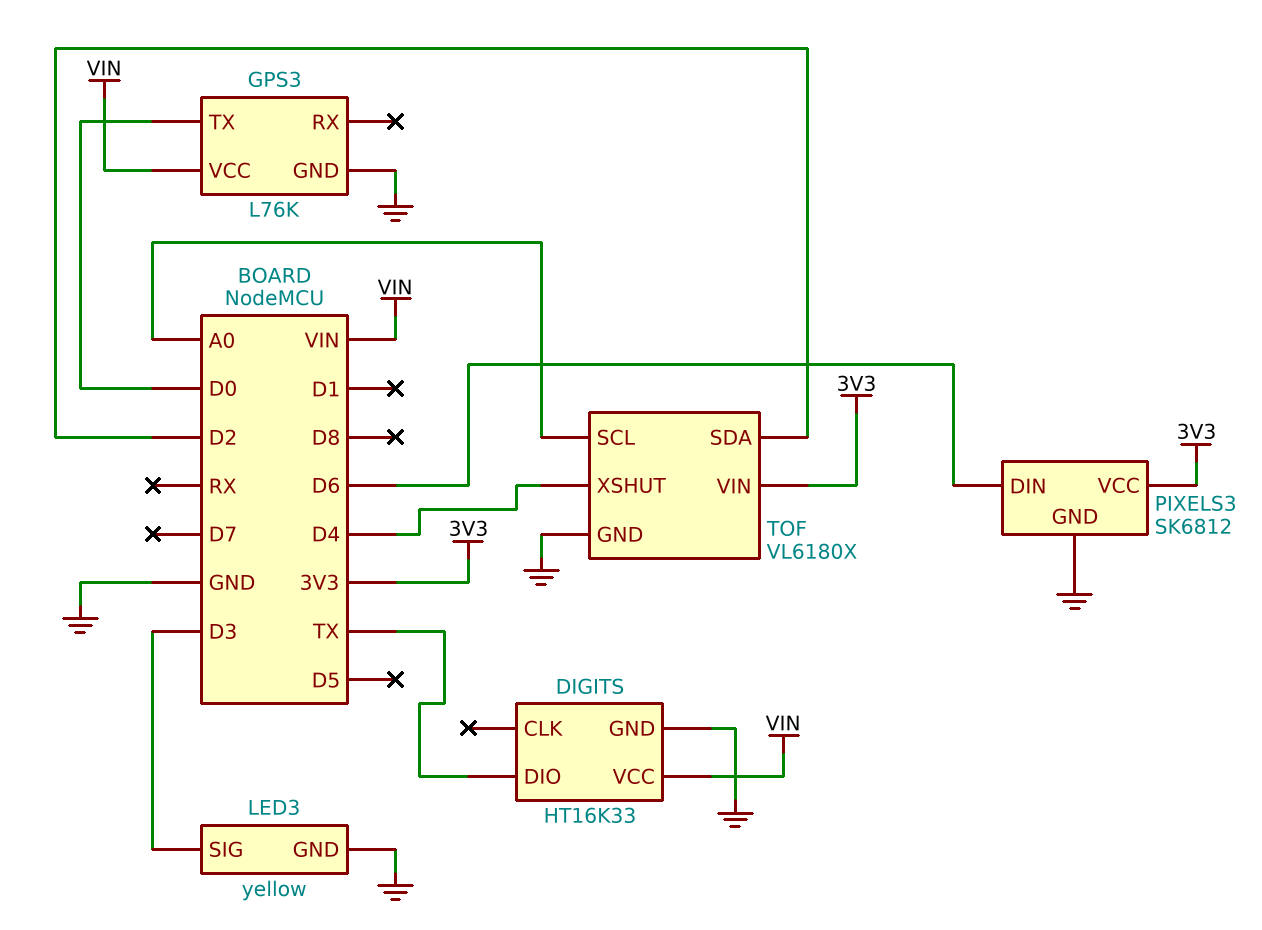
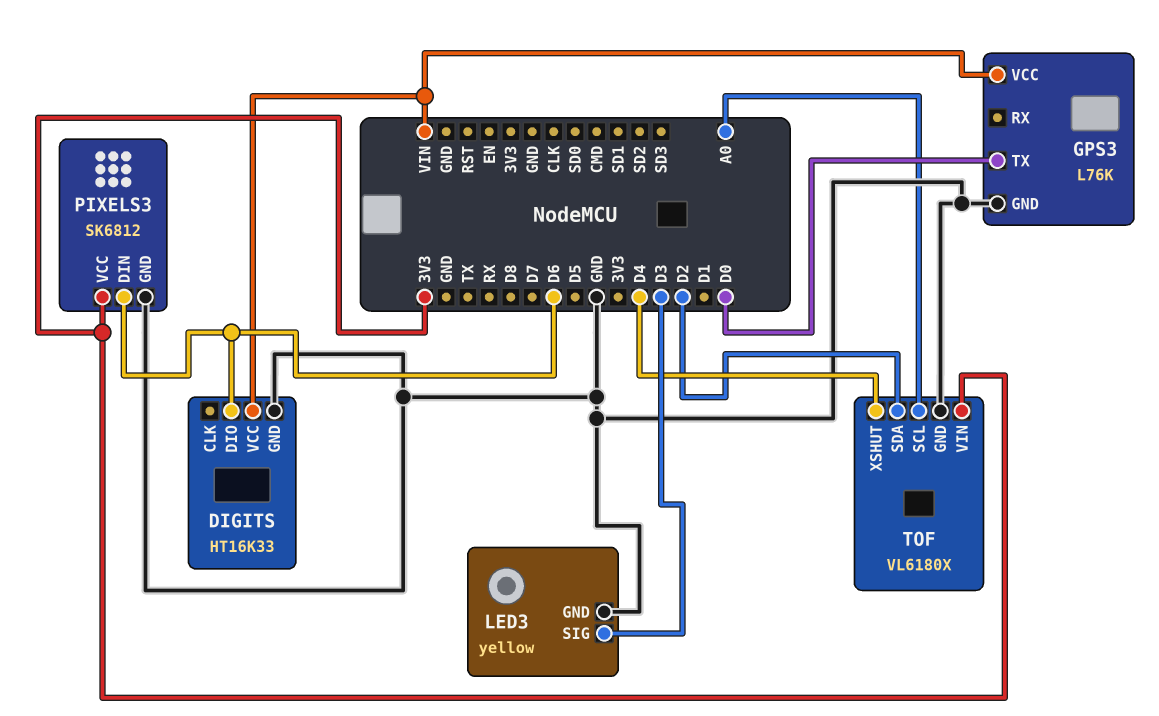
DIGITS pin DIO: TX -> D6

